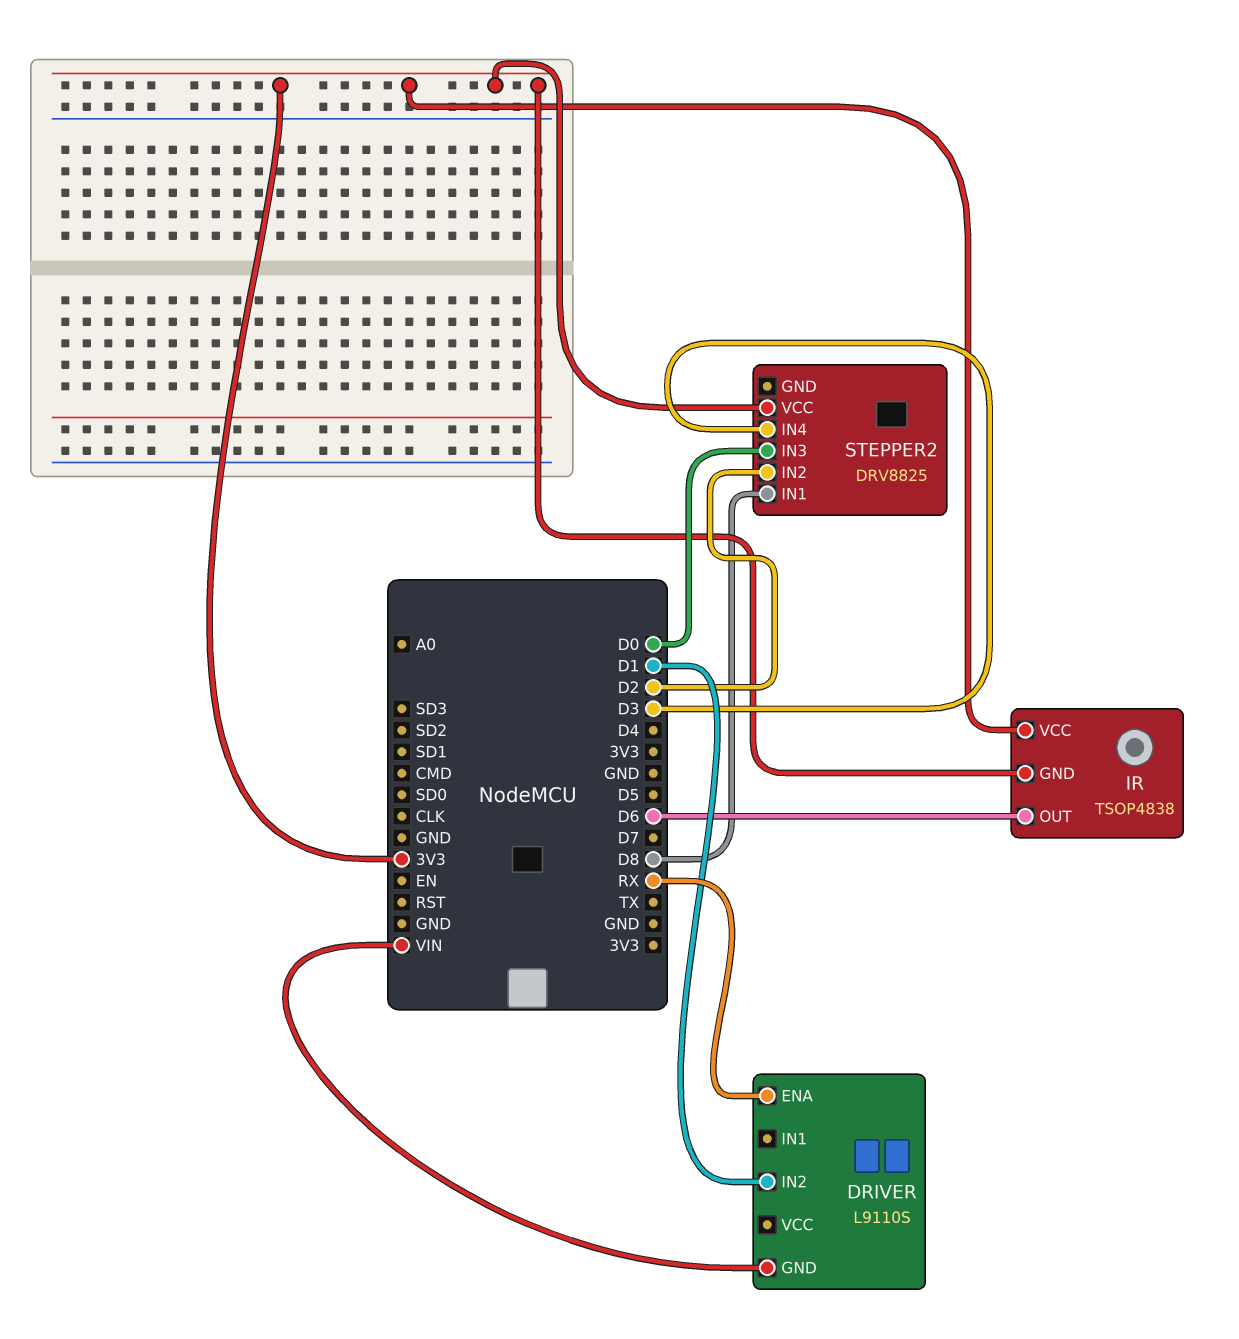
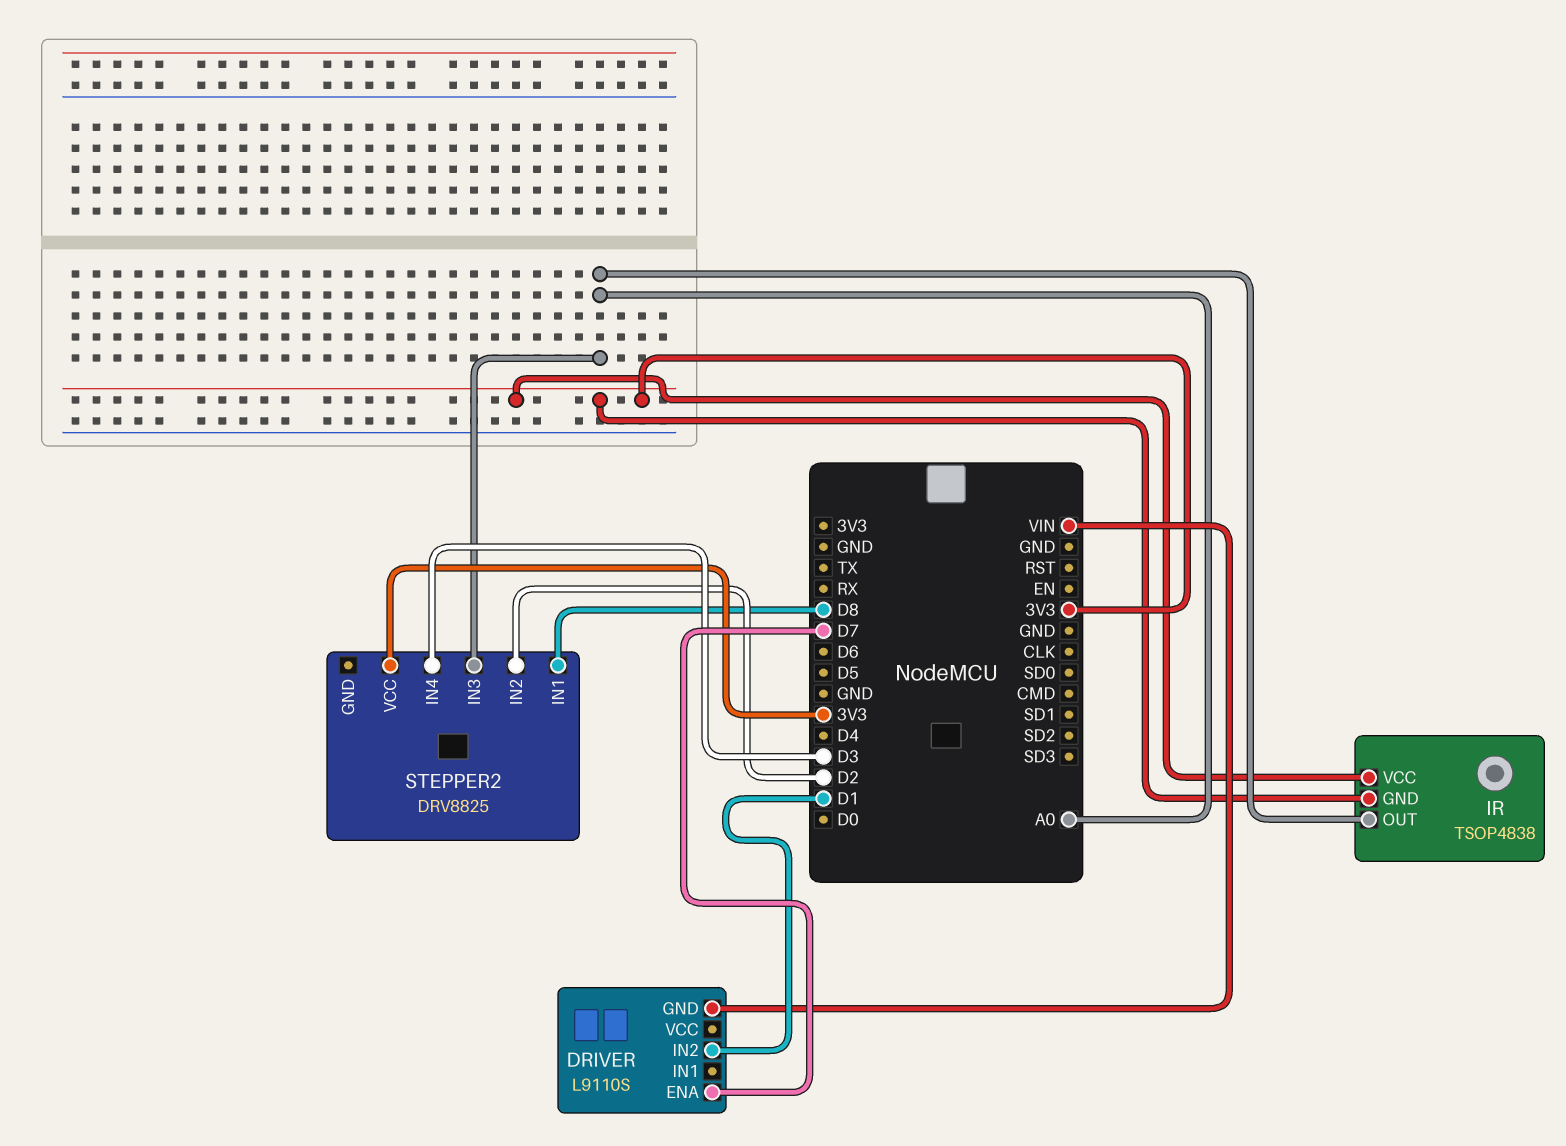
DRIVER pin ENA: RX -> D7
IR pin OUT: D6 -> A0
STEPPER2 pin IN3: D0 -> A0

